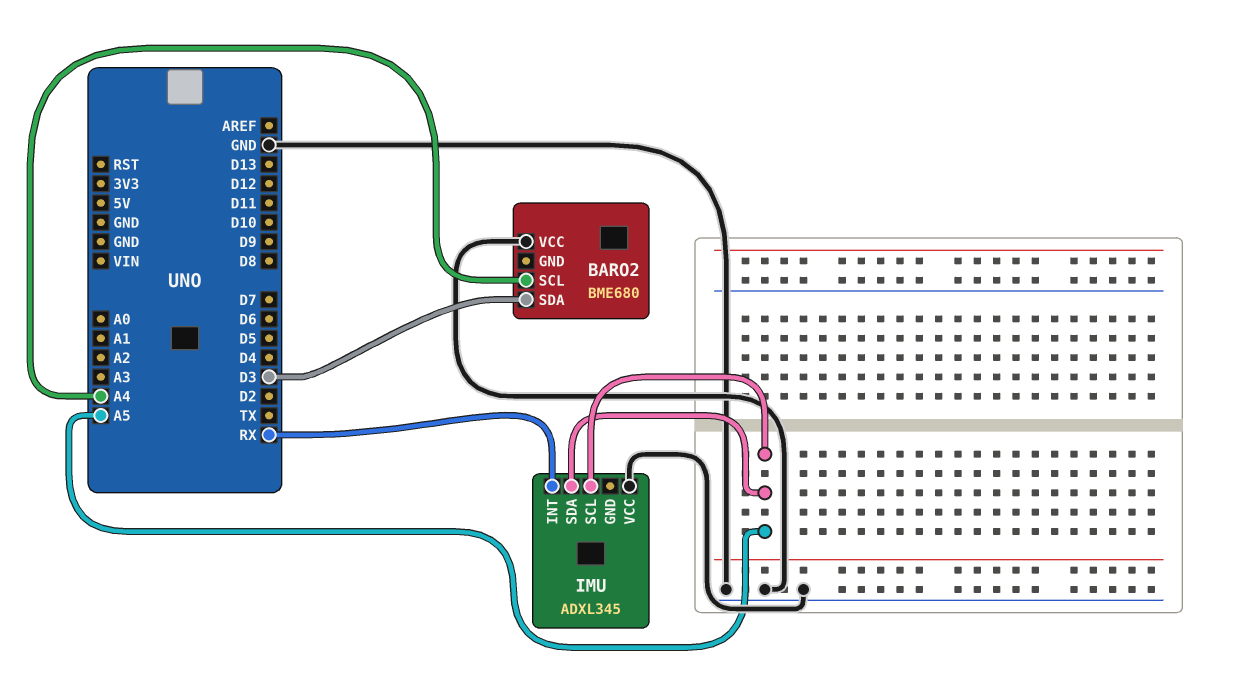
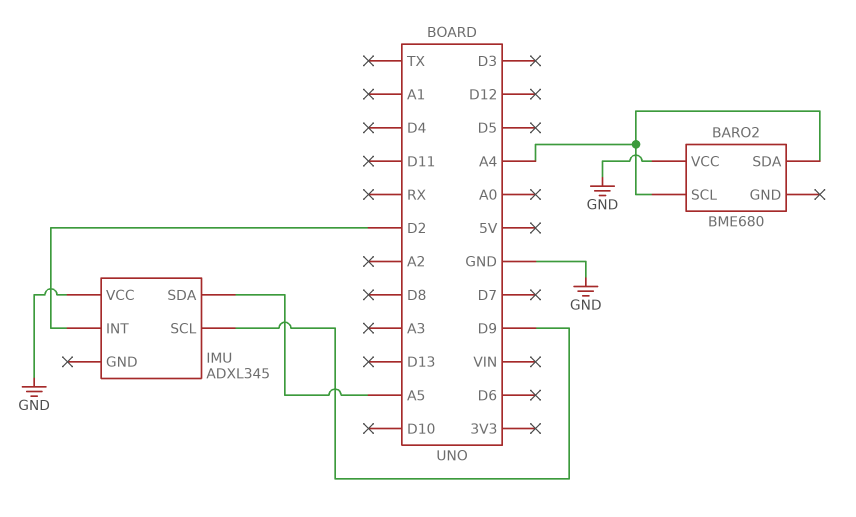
BARO2 pin SDA: D3 -> A4
IMU pin INT: RX -> D2
IMU pin SCL: A5 -> D9

